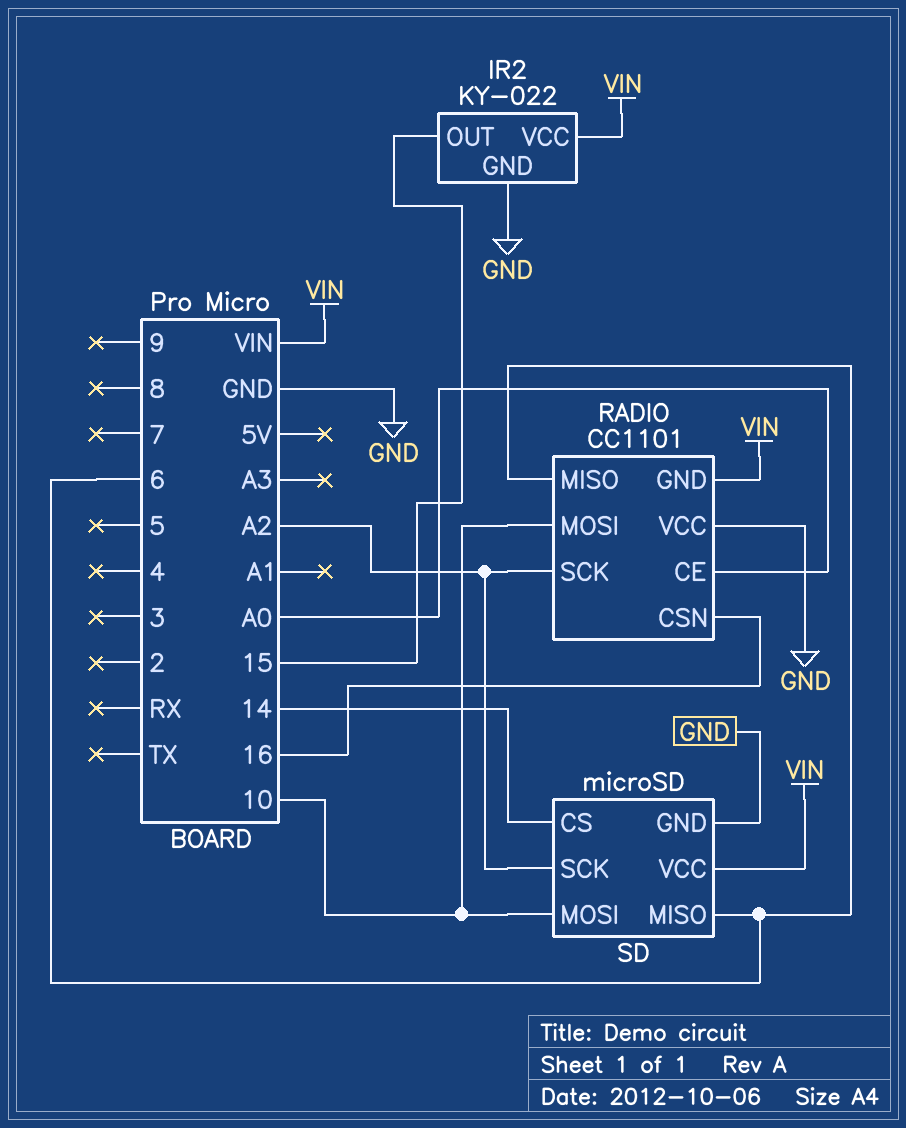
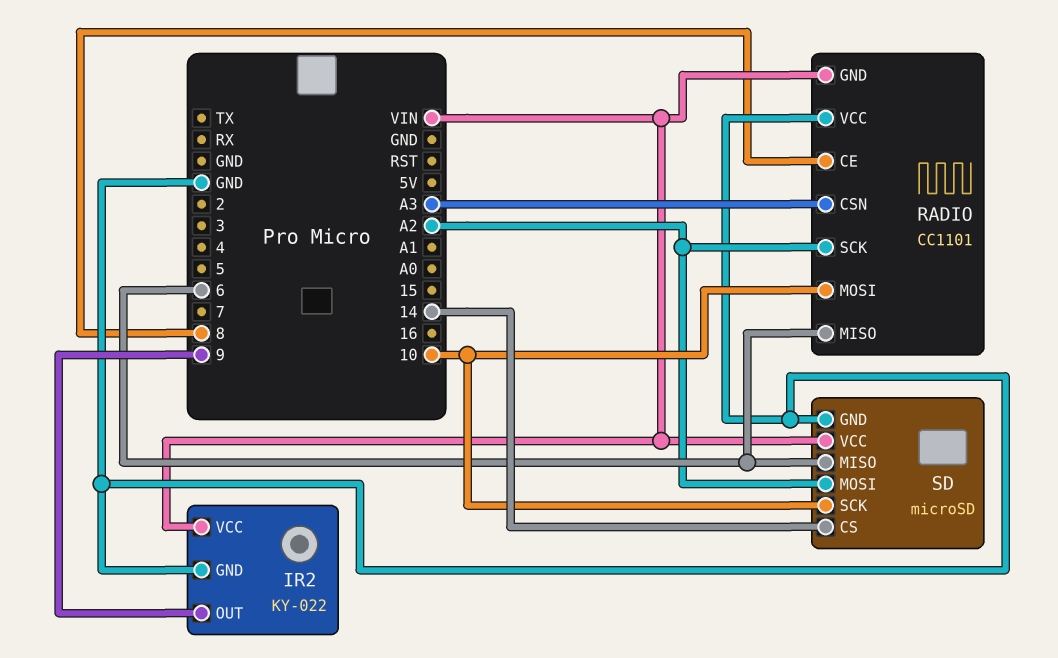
IR2 pin OUT: 15 -> 9
RADIO pin CE: A0 -> 8
RADIO pin CSN: 16 -> A3
SD pin MOSI: 10 -> A2
SD pin SCK: A2 -> 10

